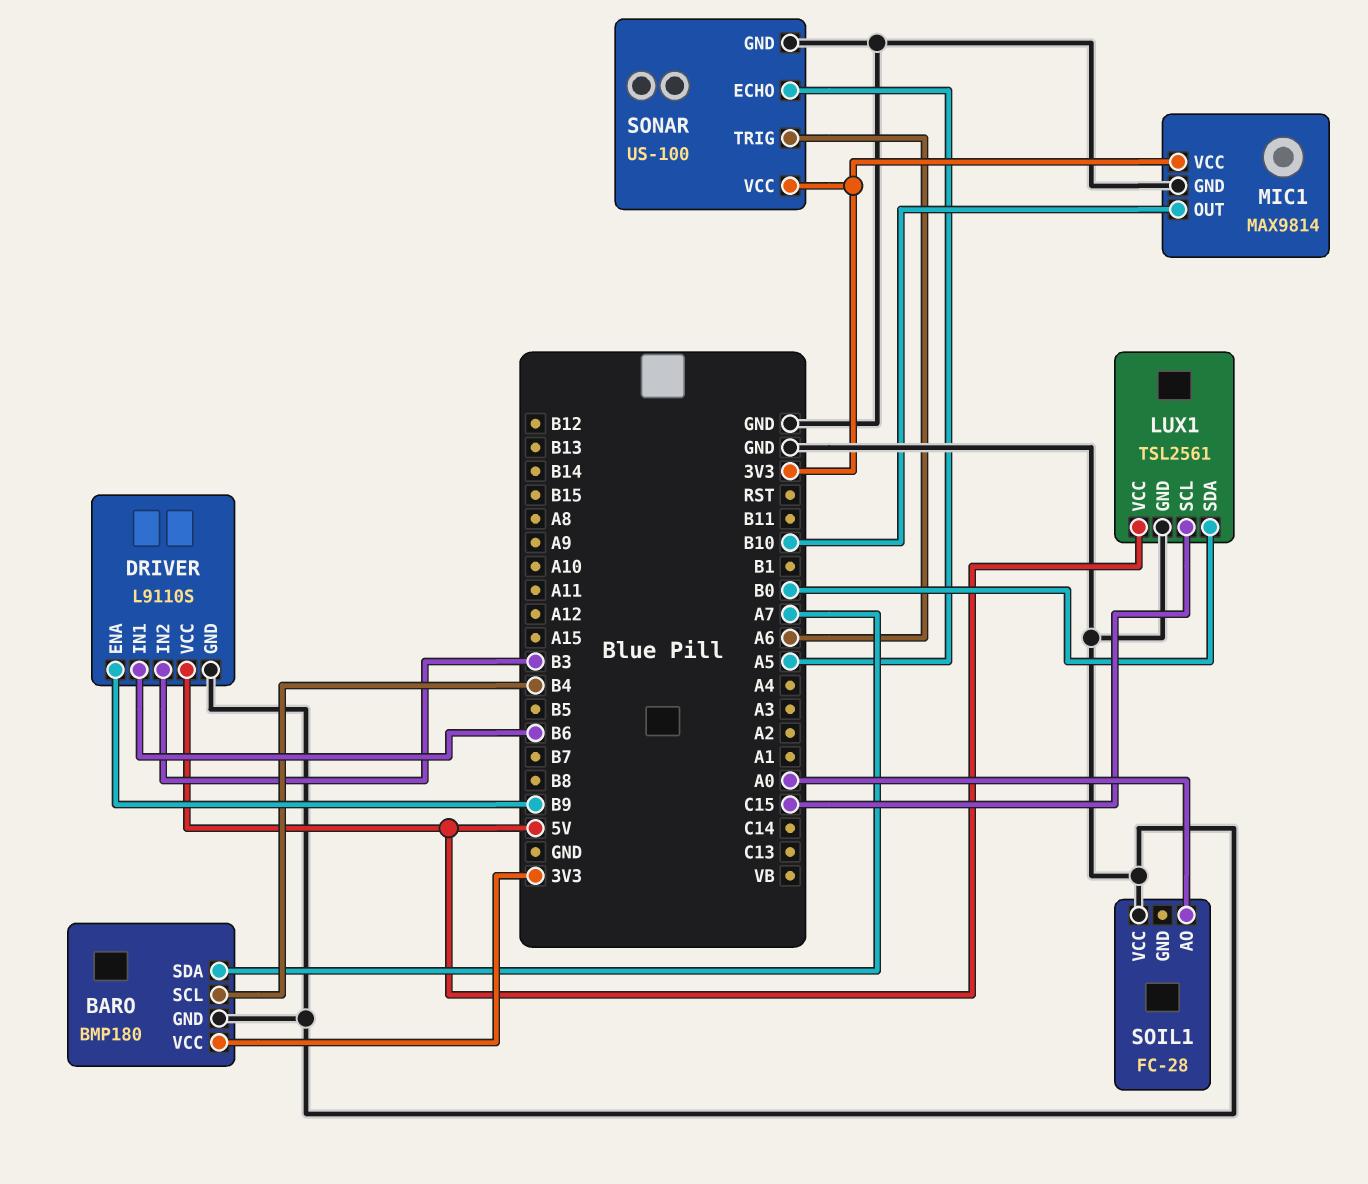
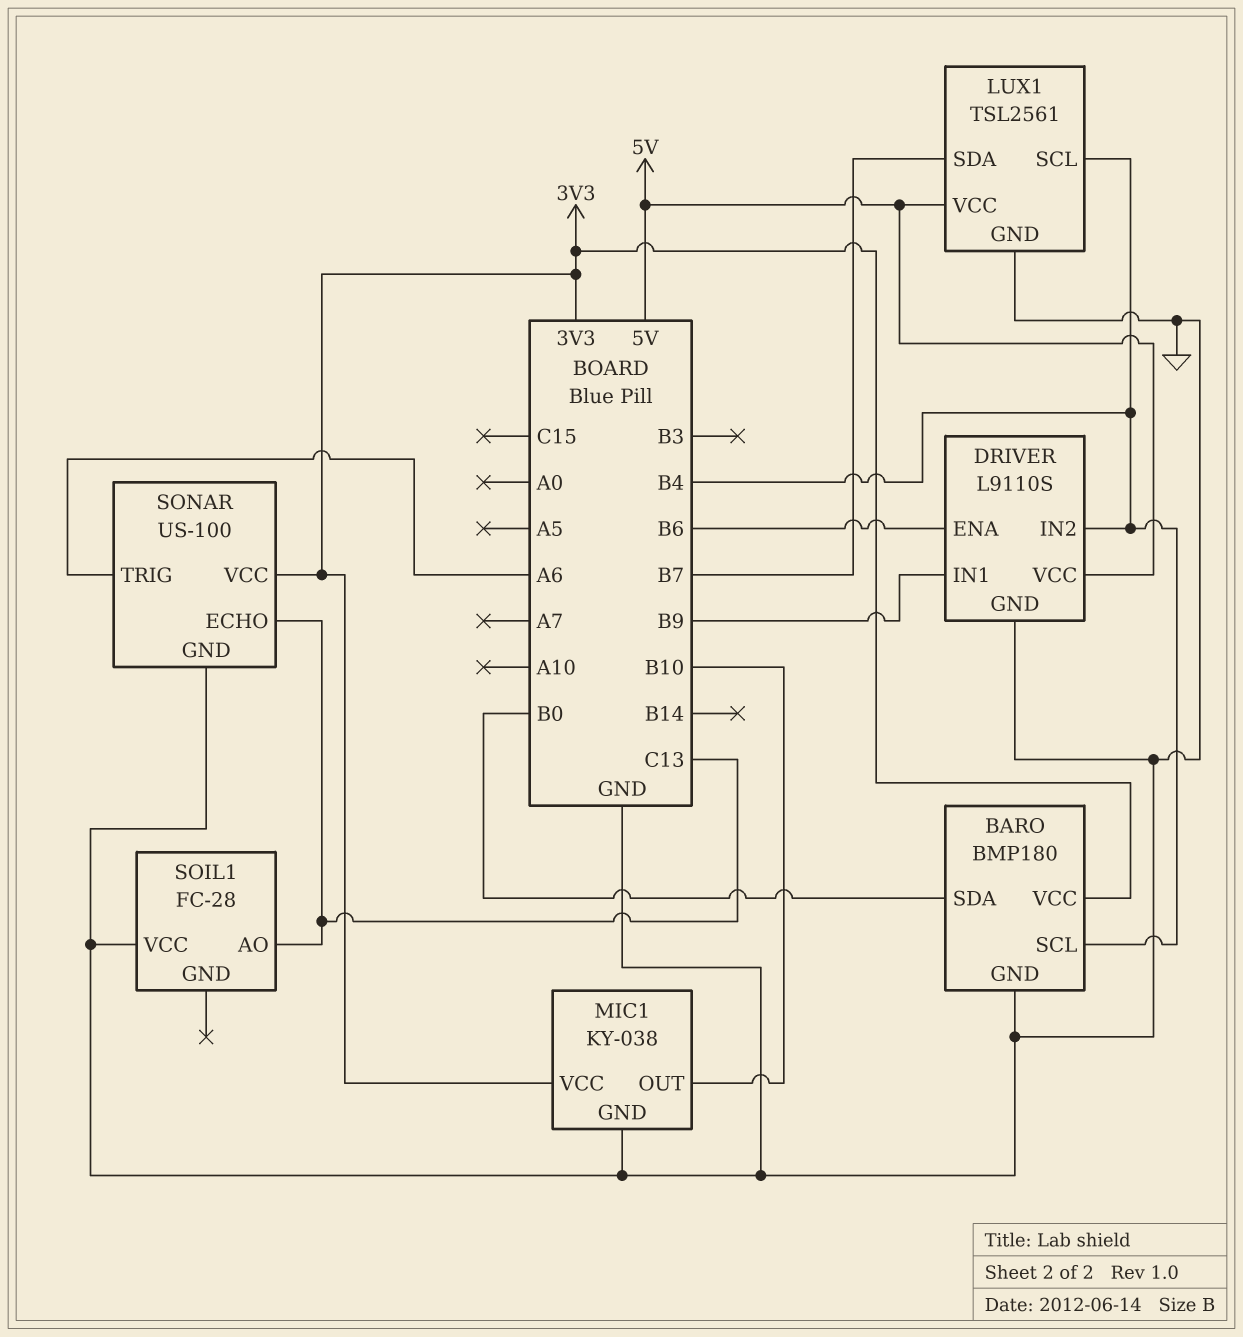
BARO pin SDA: A7 -> B0
DRIVER pin ENA: B9 -> B6
DRIVER pin IN1: B6 -> B9
DRIVER pin IN2: B3 -> B4
LUX1 pin SCL: C15 -> B4
LUX1 pin SDA: B0 -> B7
MIC1: MAX9814 -> KY-038
SOIL1 pin AO: A0 -> C13
SONAR pin ECHO: A5 -> C13

